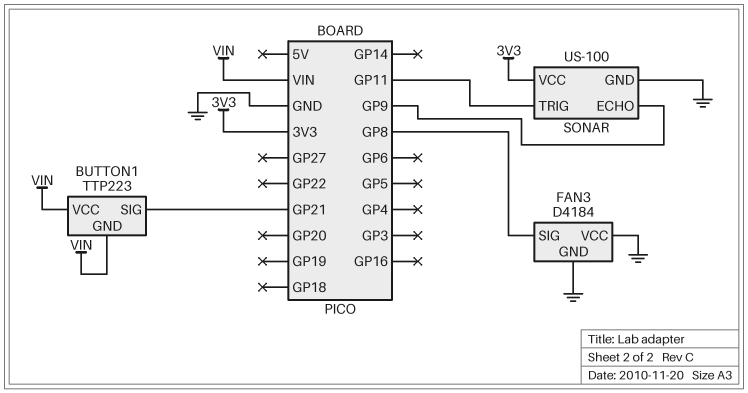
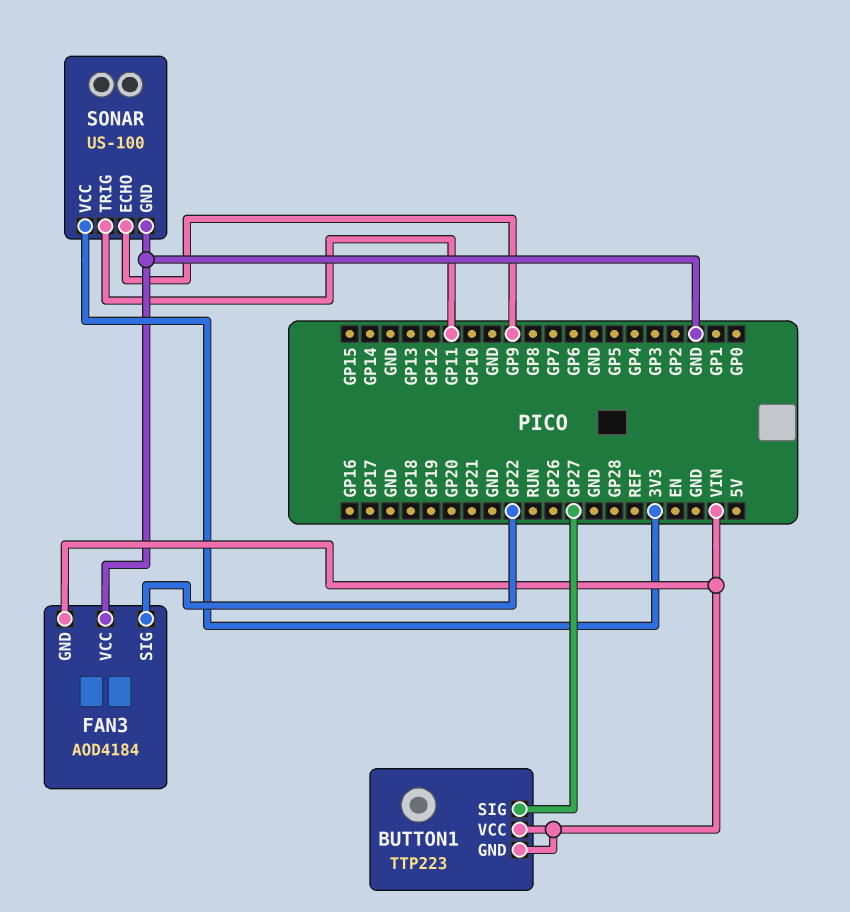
BUTTON1 pin SIG: GP21 -> GP27
FAN3: D4184 -> AOD4184
FAN3 pin GND: GND -> VIN
FAN3 pin SIG: GP8 -> GP22

